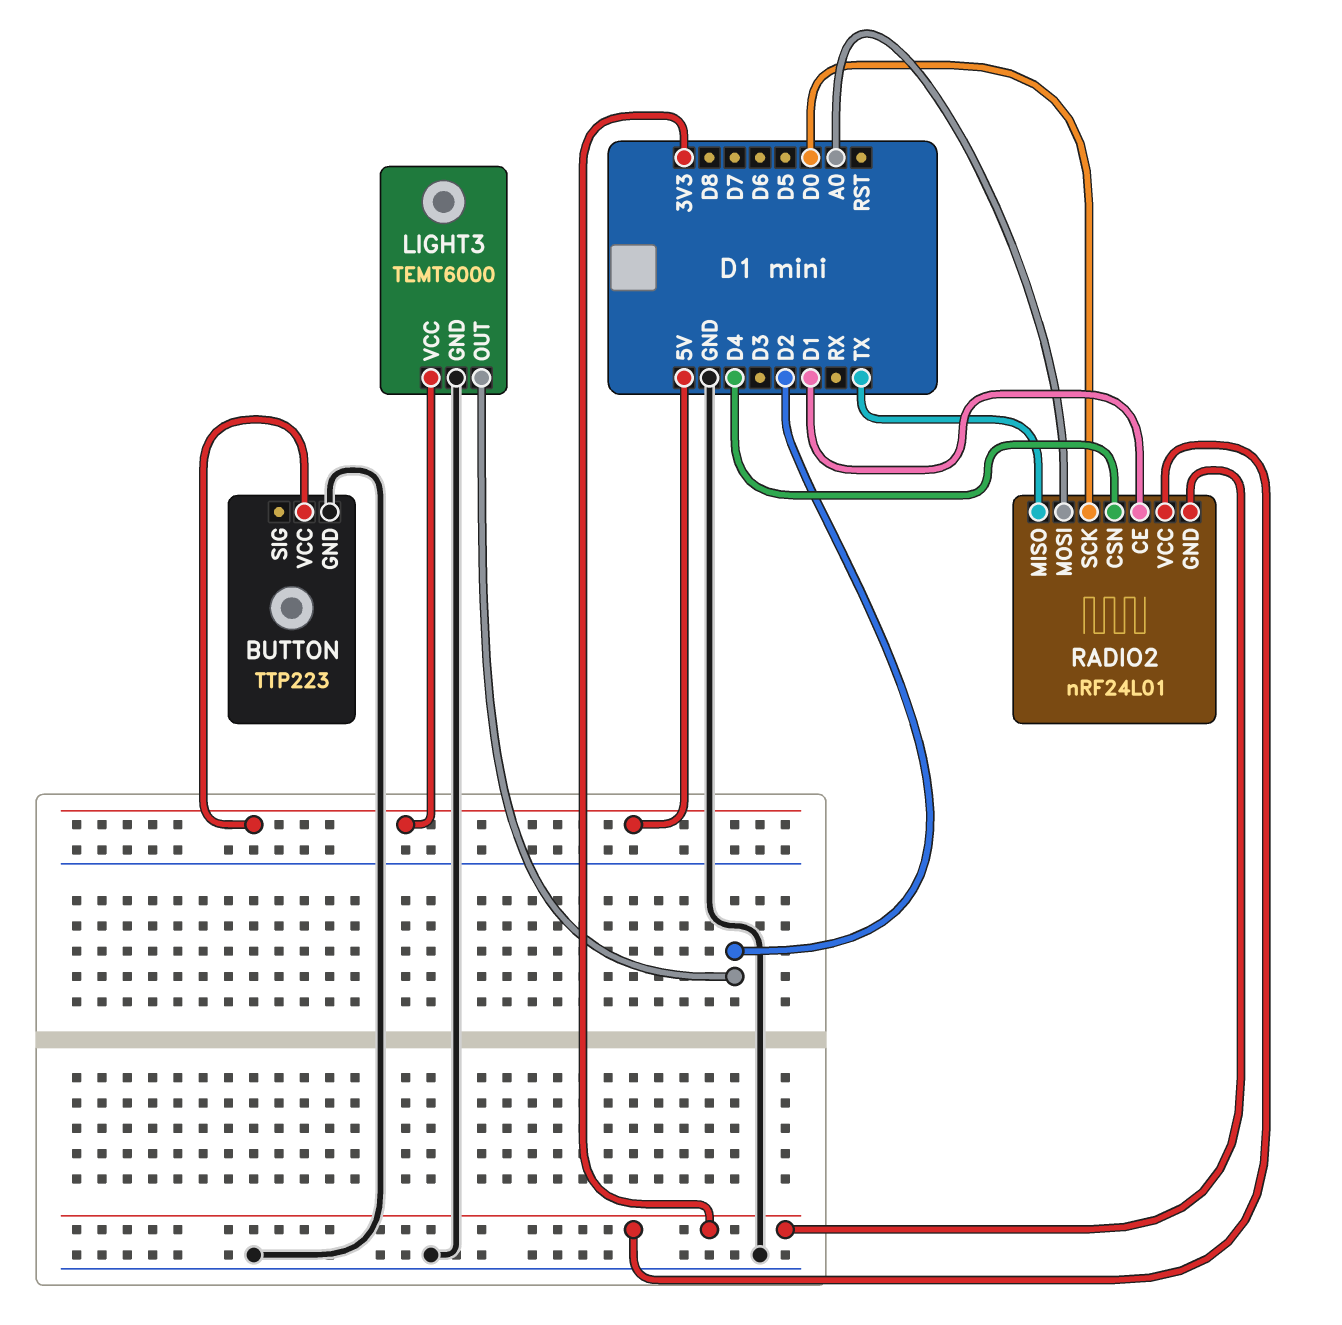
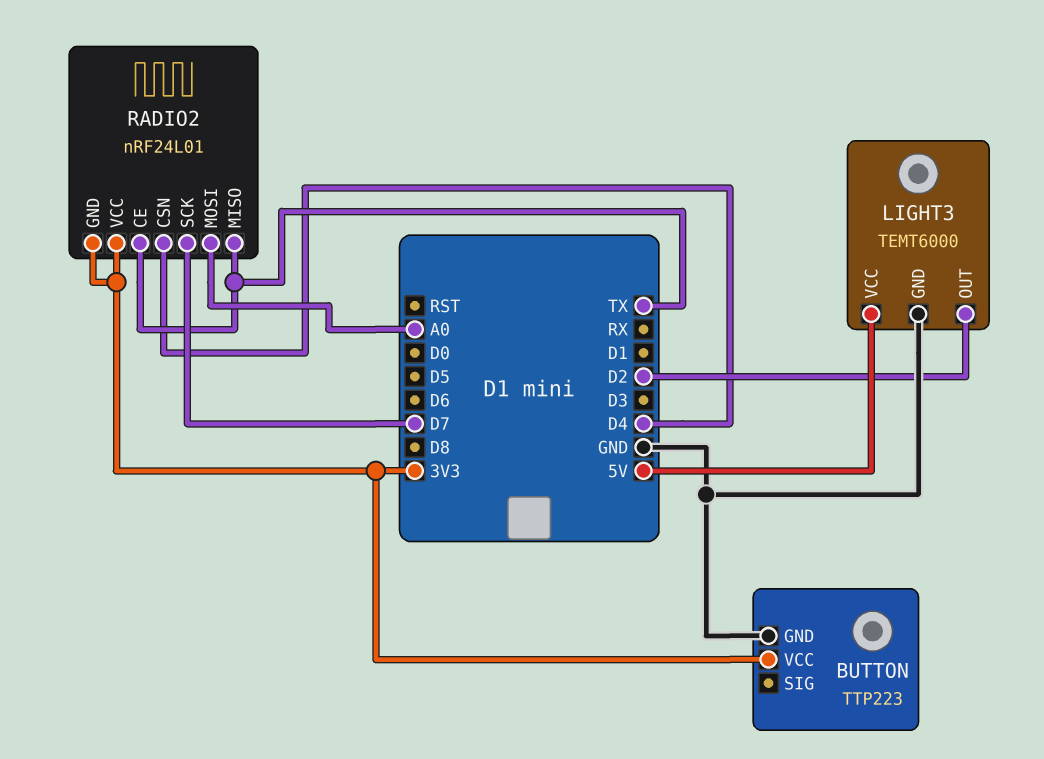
BUTTON pin VCC: 5V -> 3V3
RADIO2 pin CE: D1 -> TX
RADIO2 pin SCK: D0 -> D7

